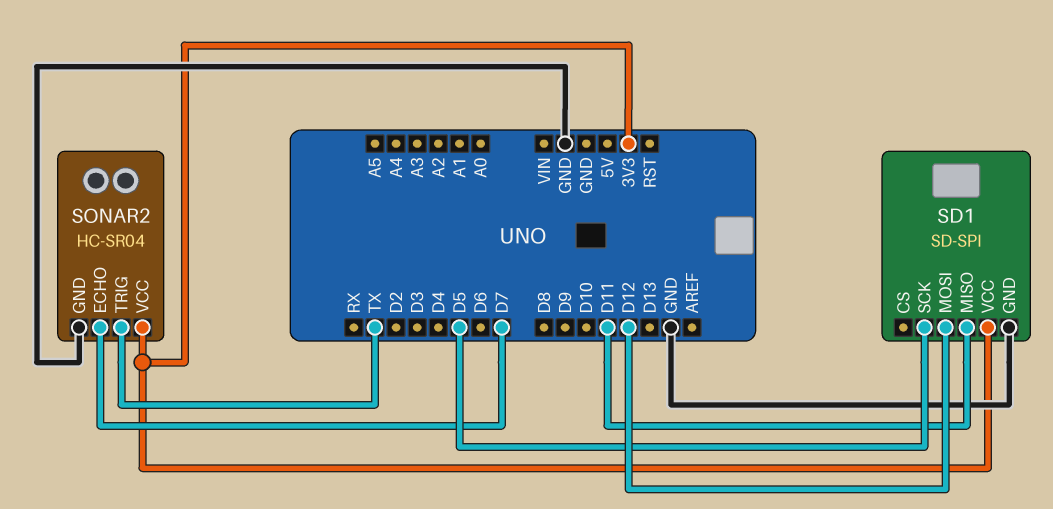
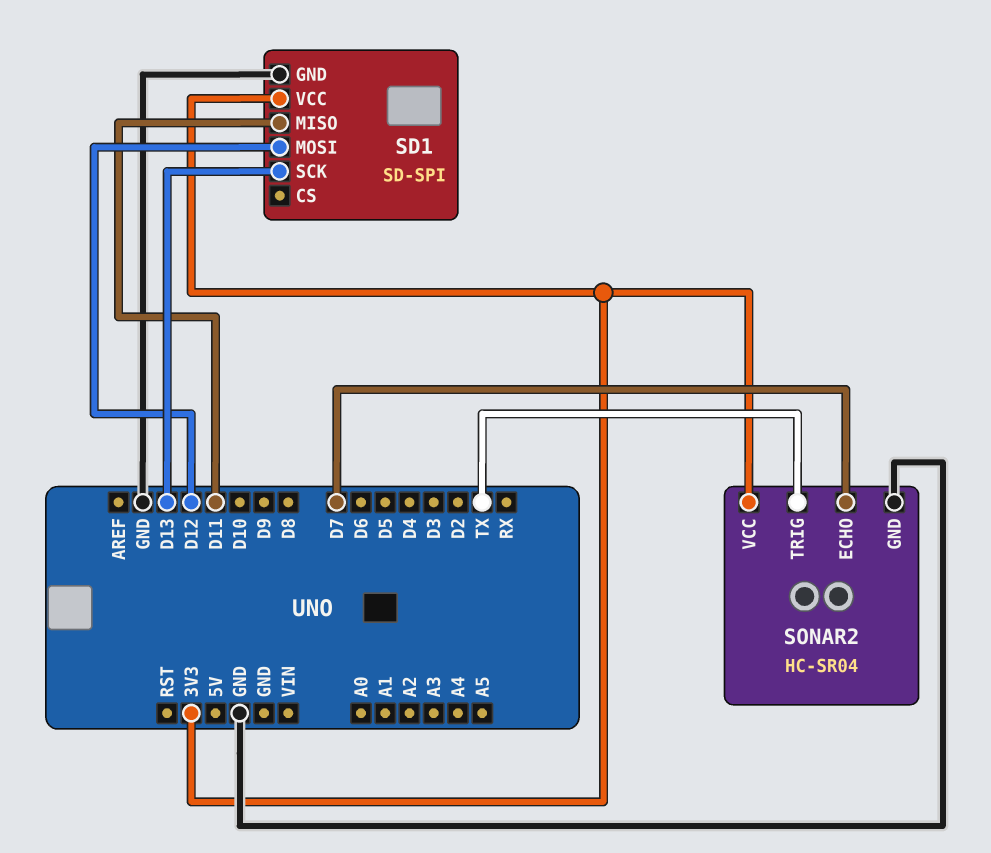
SD1 pin SCK: D5 -> D13

